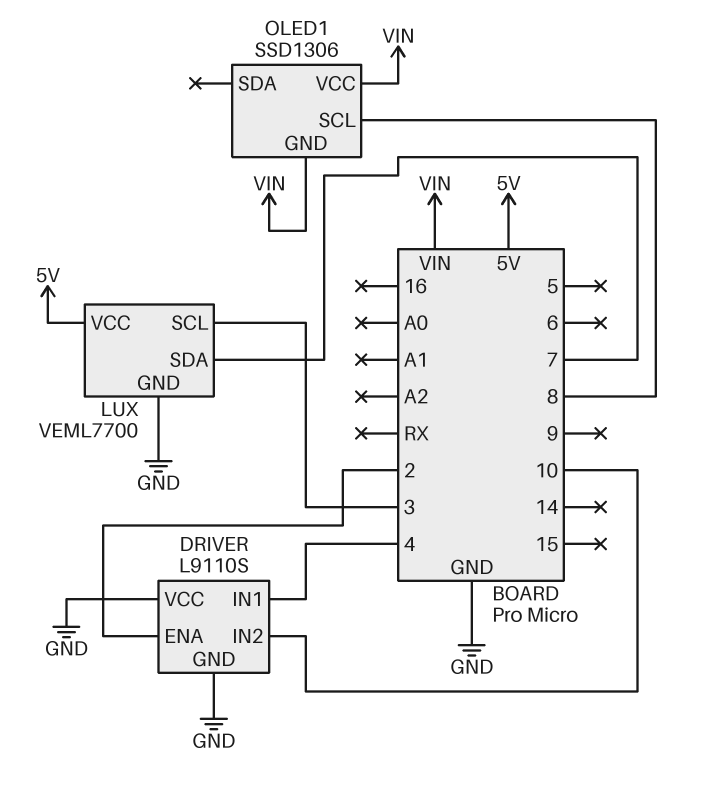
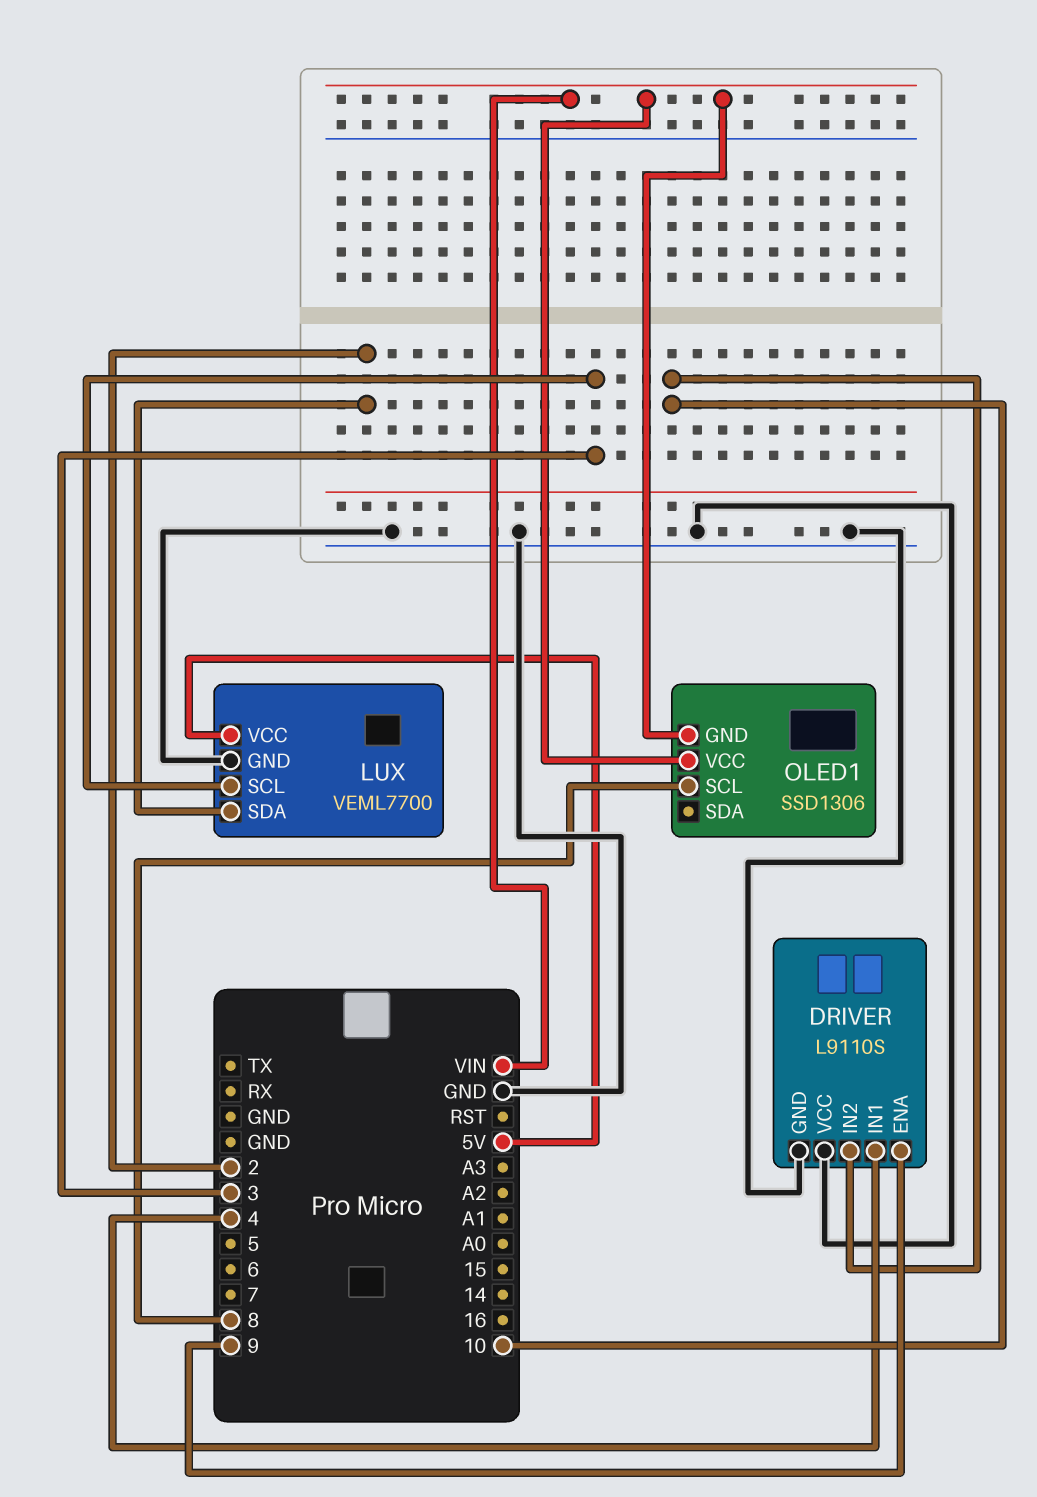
DRIVER pin ENA: 2 -> 9
LUX pin SDA: 7 -> 2

